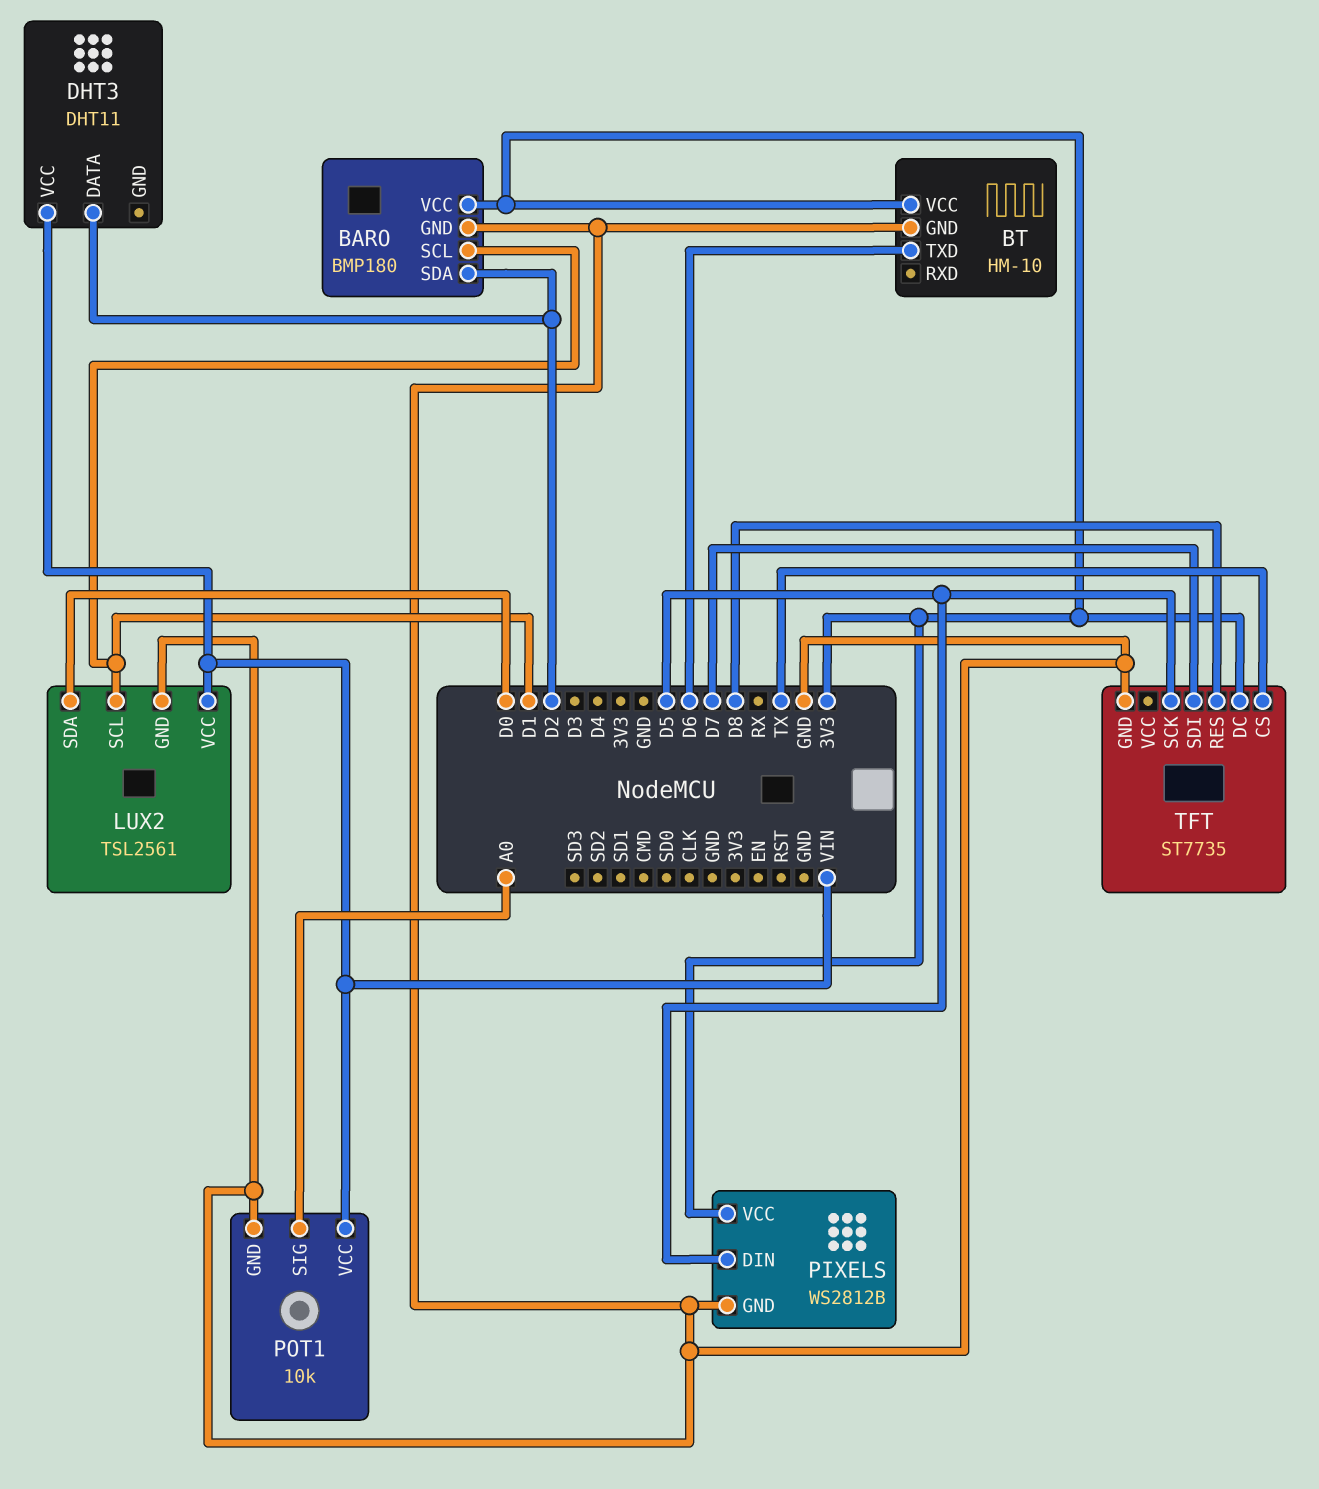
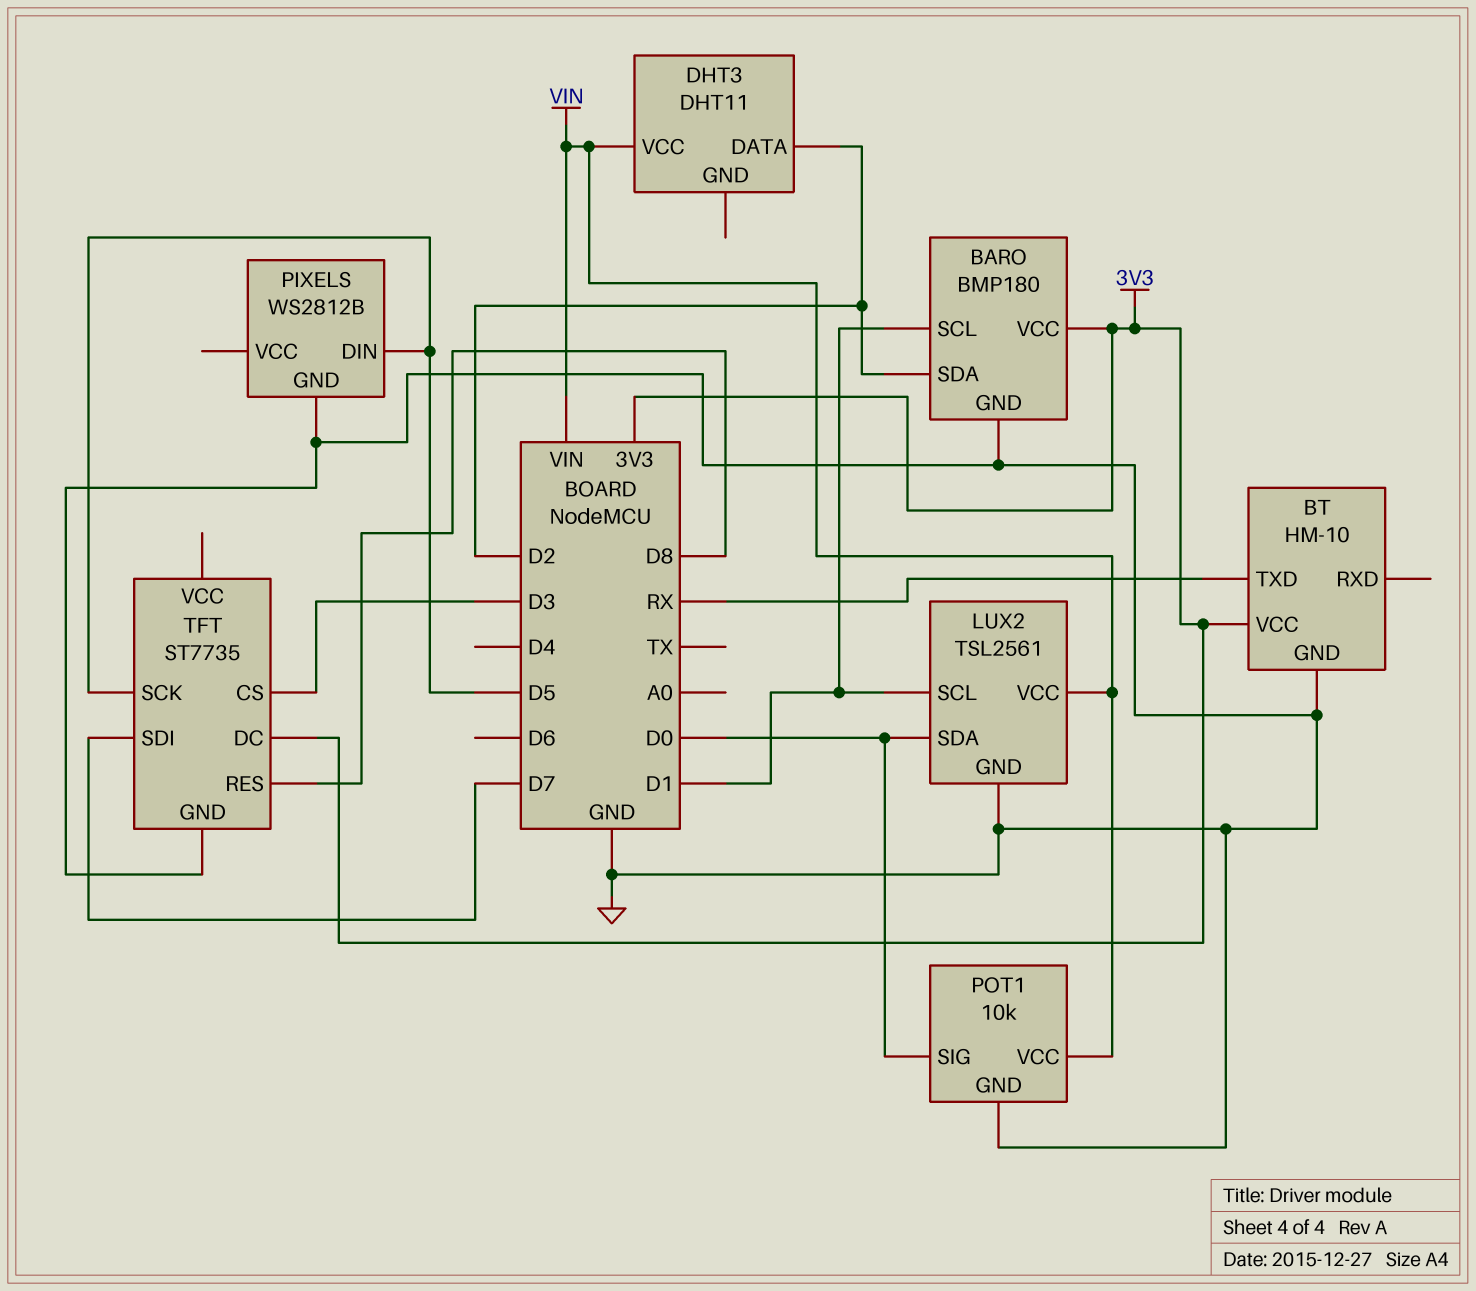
BT pin TXD: D6 -> RX
PIXELS pin VCC: 3V3 -> none
POT1 pin SIG: A0 -> D0
TFT pin CS: TX -> D3

